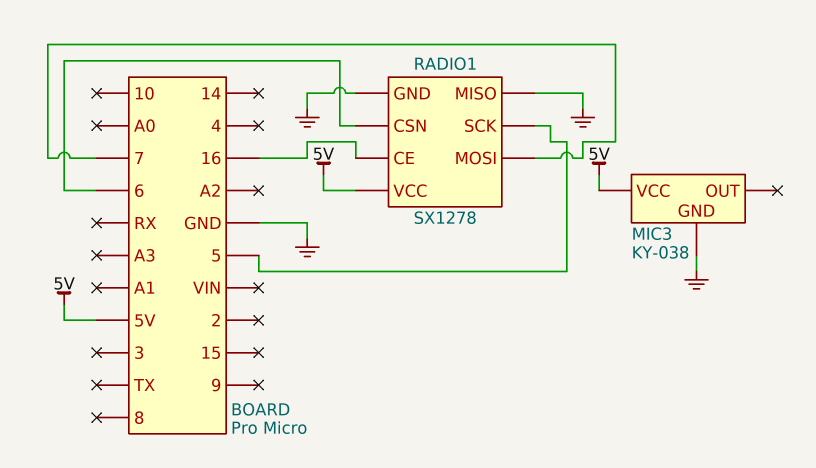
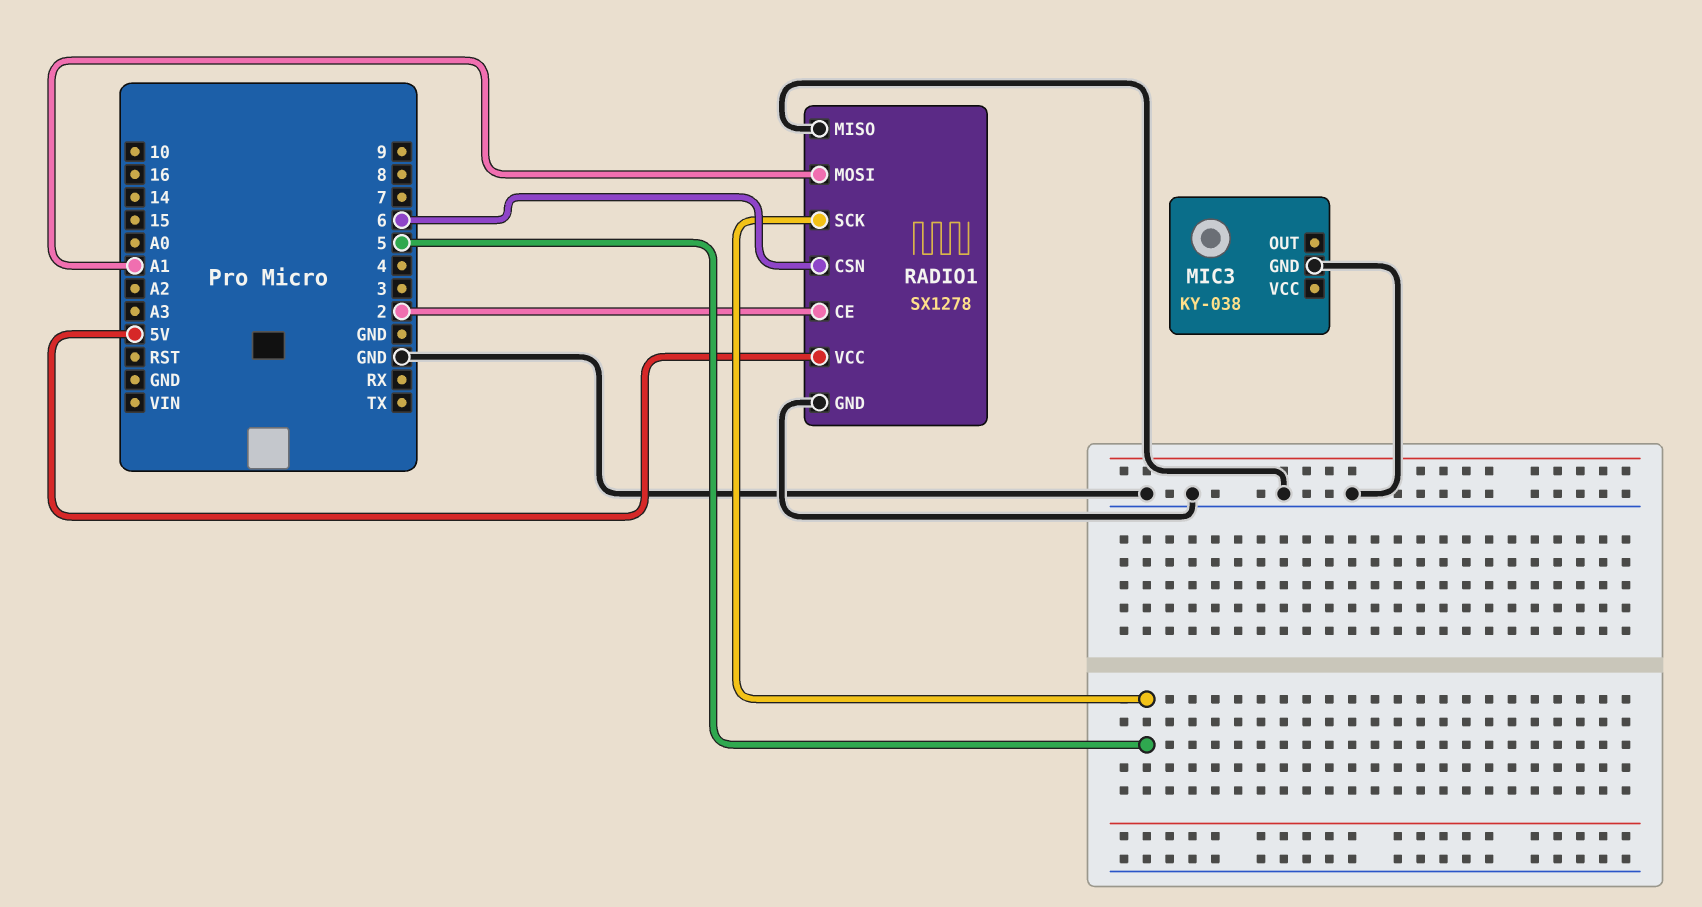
MIC3 pin VCC: 5V -> none
RADIO1 pin CE: 16 -> 2
RADIO1 pin MOSI: 7 -> A1

